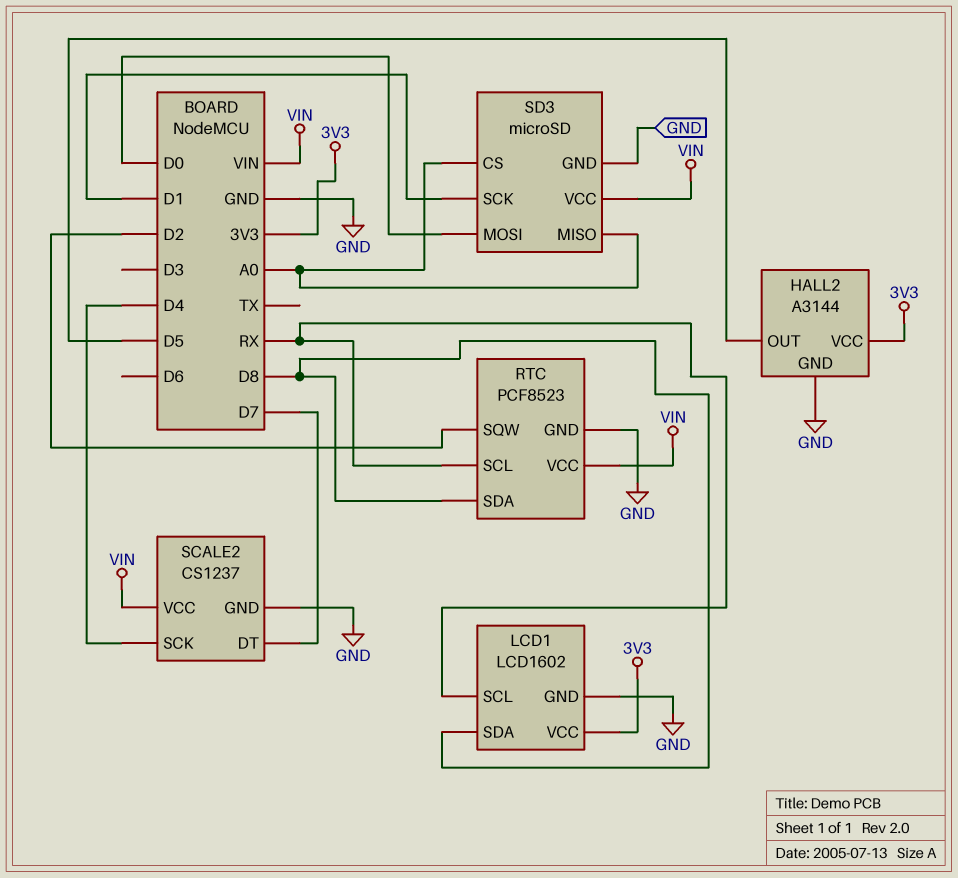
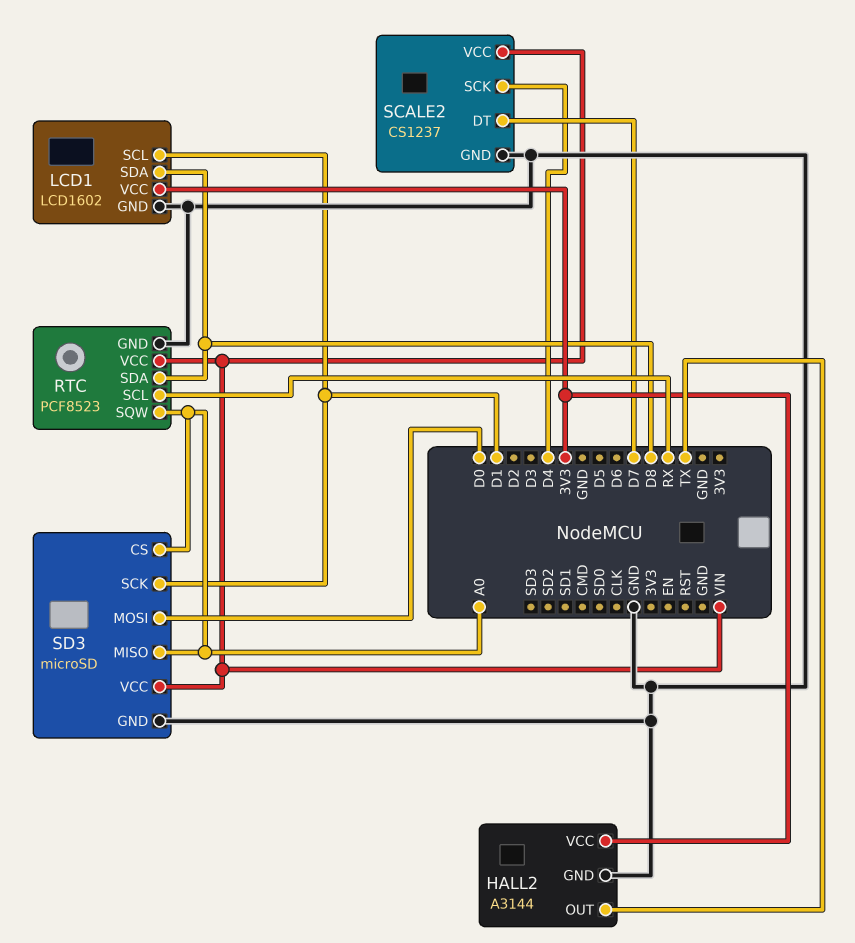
HALL2 pin OUT: D5 -> TX
LCD1 pin SCL: RX -> D1
RTC pin SQW: D2 -> A0

